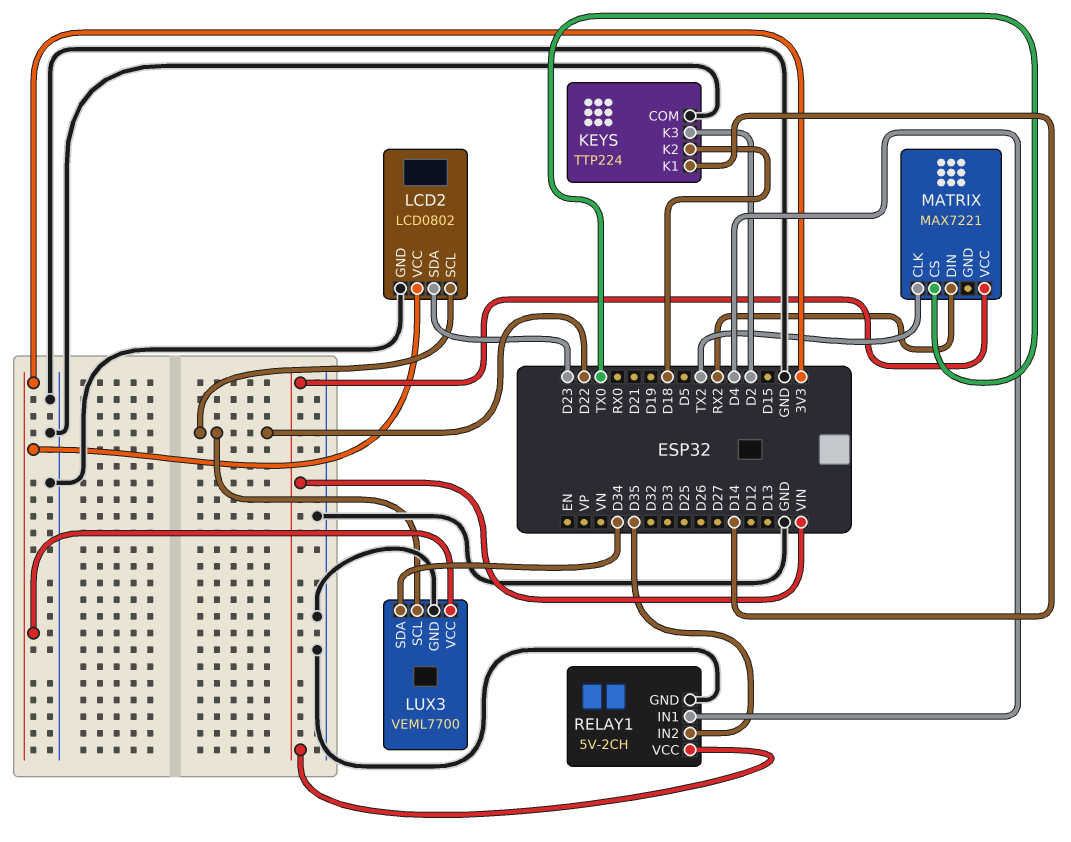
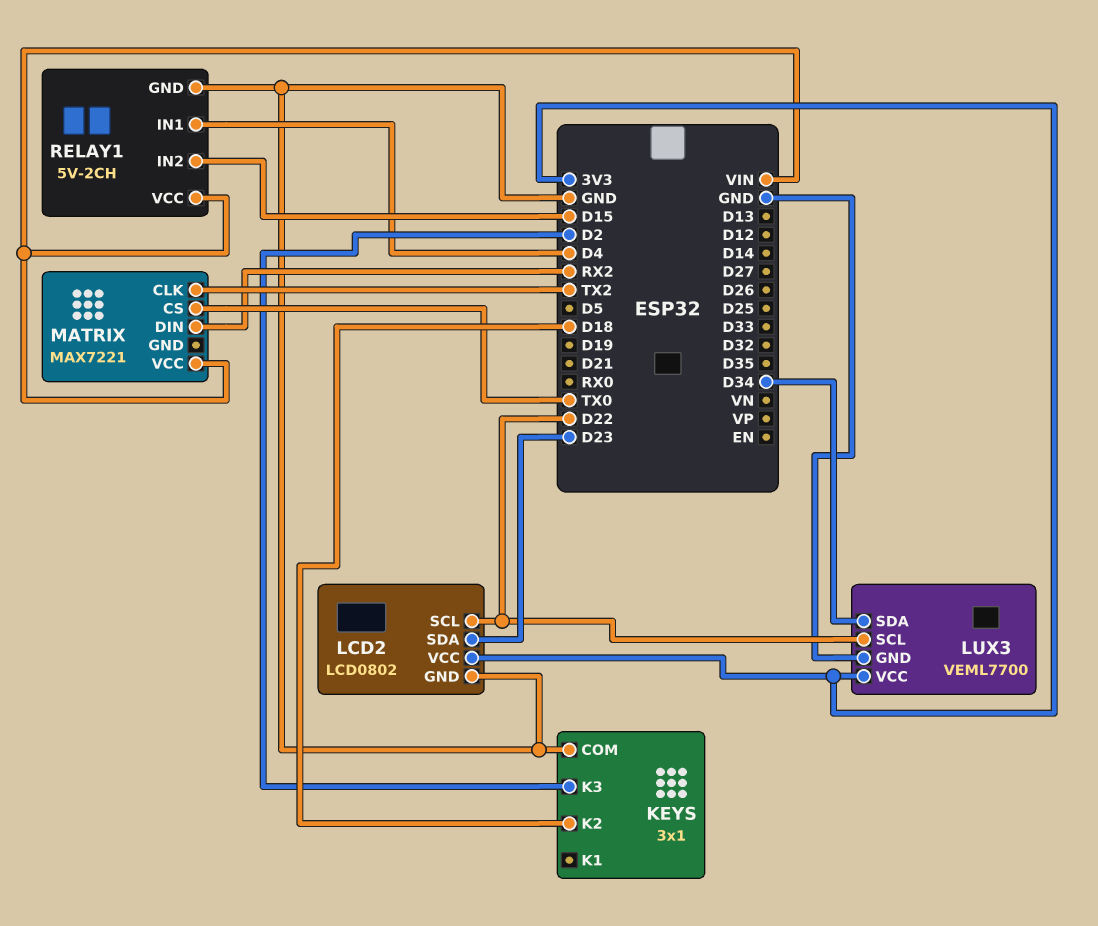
KEYS: TTP224 -> 3x1
KEYS pin K1: D14 -> none
RELAY1 pin IN2: D35 -> D15

